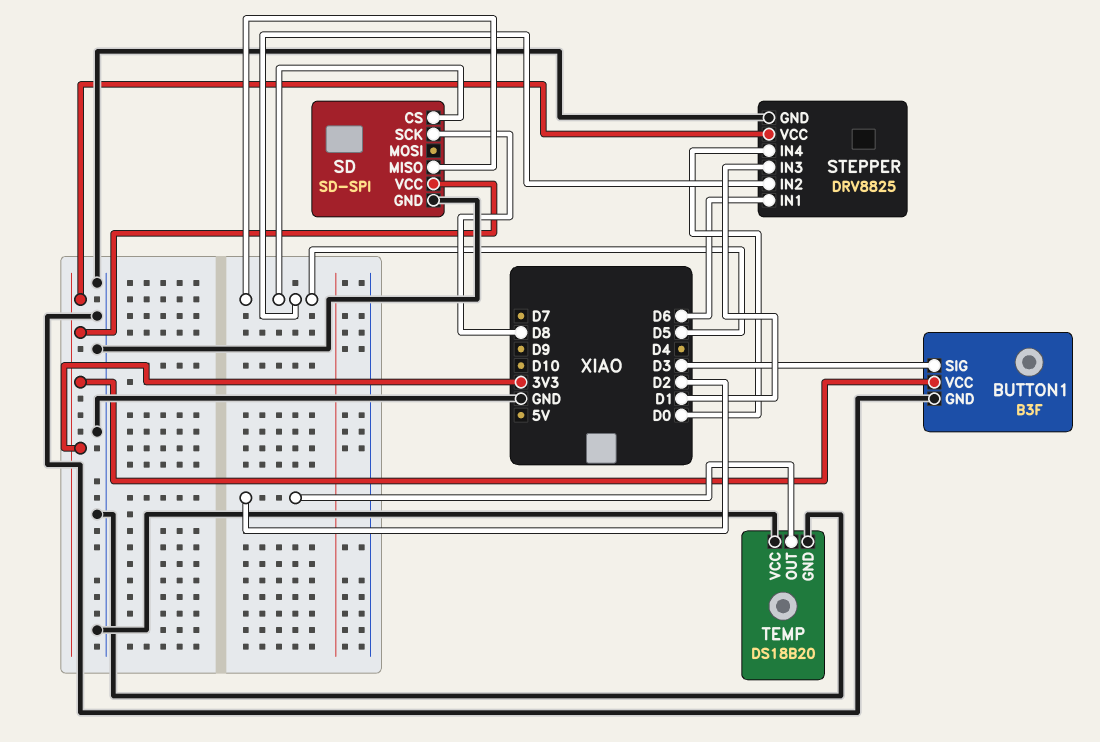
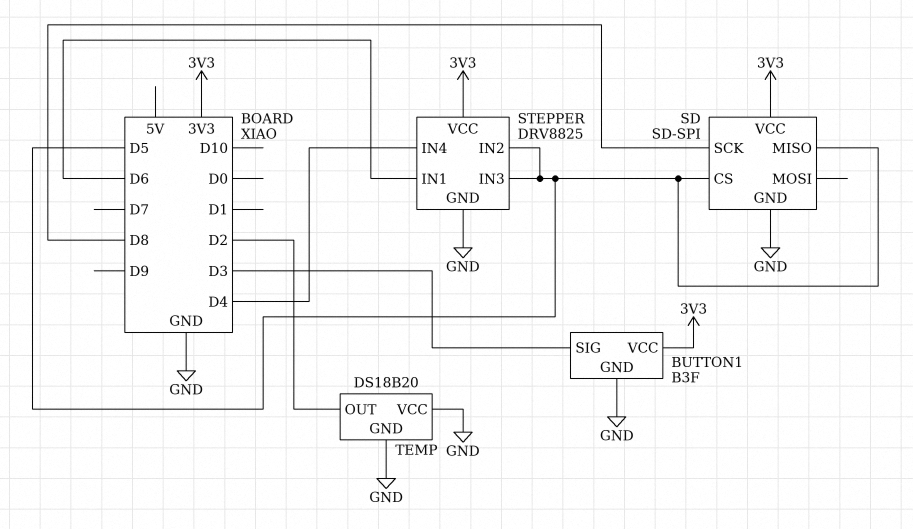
STEPPER pin IN3: D1 -> D5
STEPPER pin IN4: D0 -> D4

